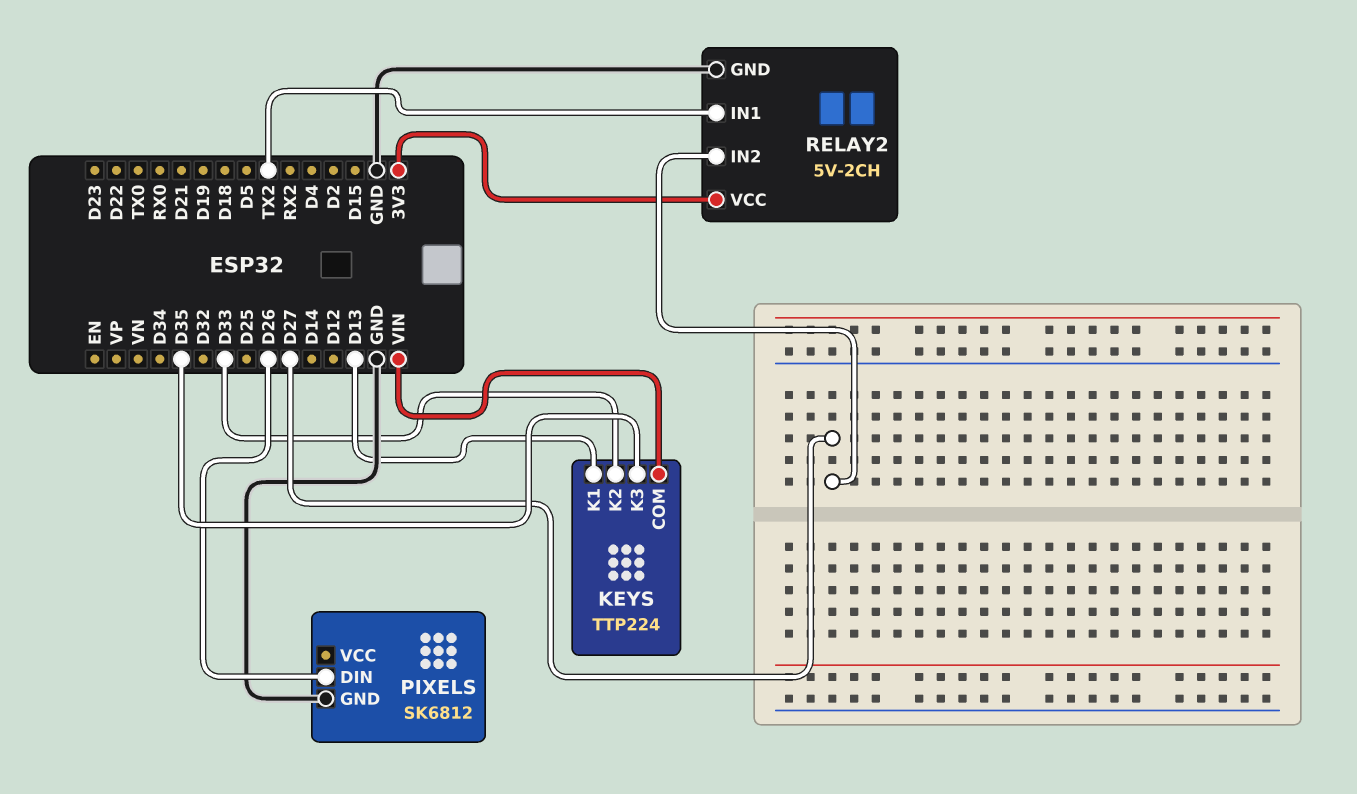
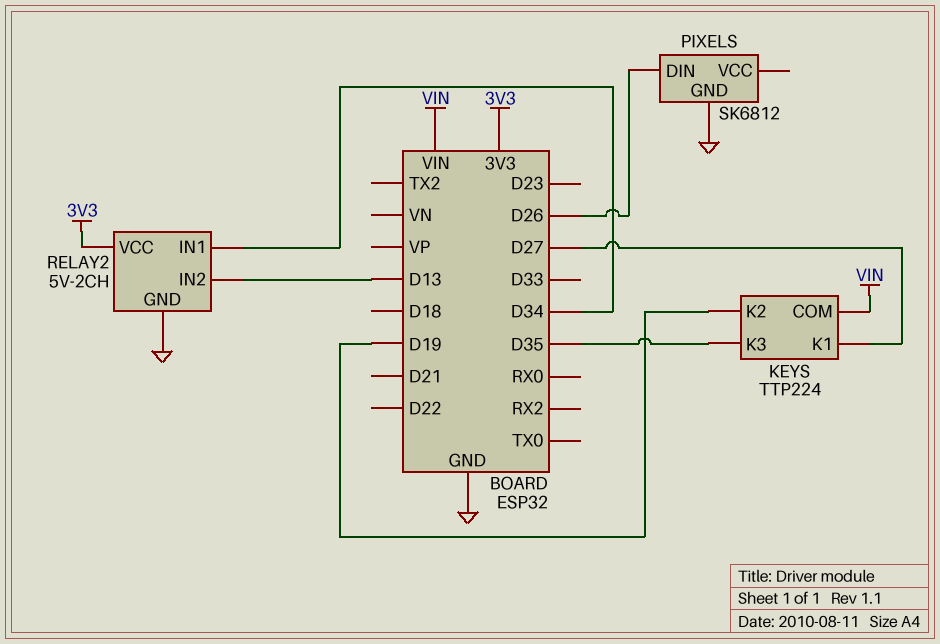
KEYS pin K1: D13 -> D27
KEYS pin K2: D33 -> D19
RELAY2 pin IN1: TX2 -> D34
RELAY2 pin IN2: D27 -> D13

